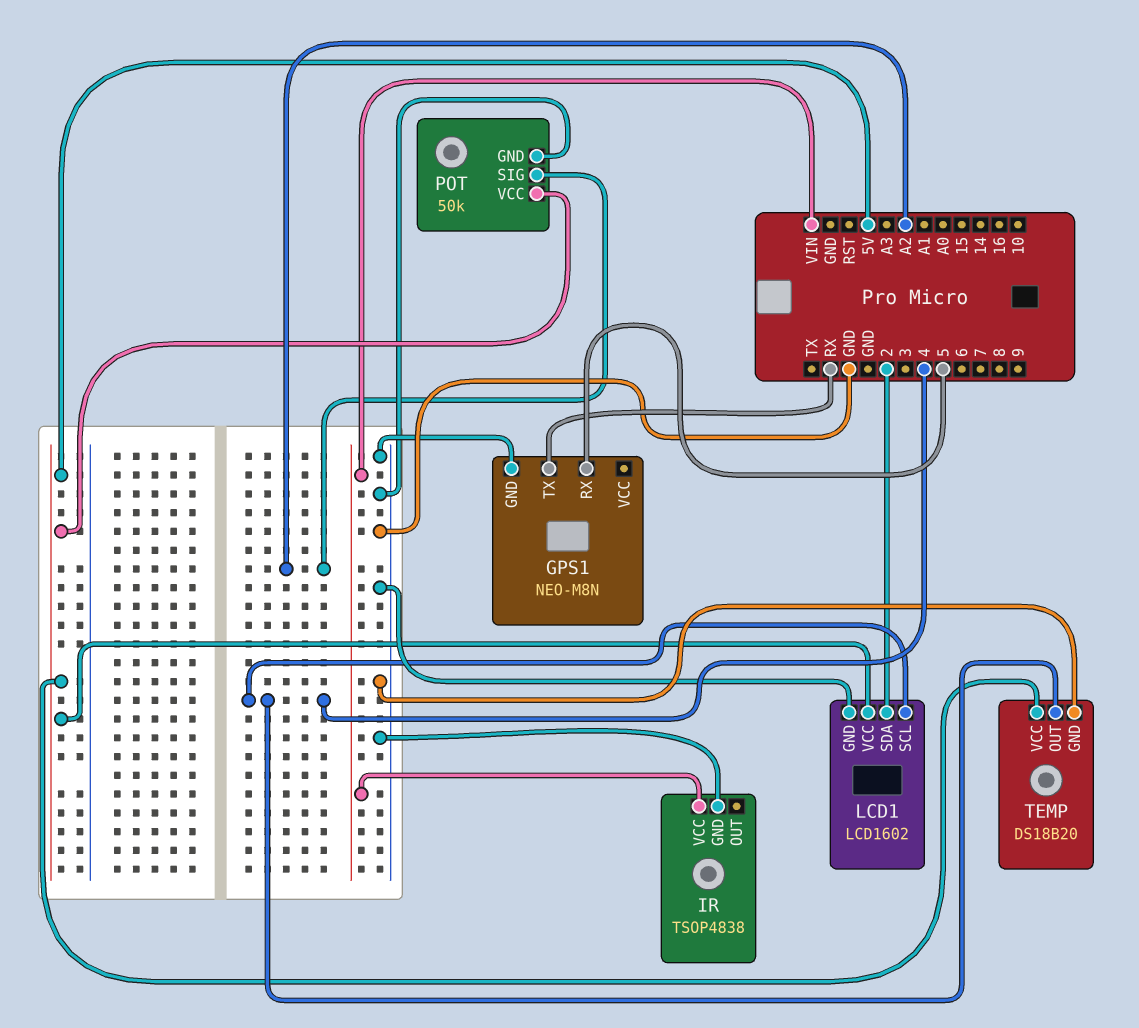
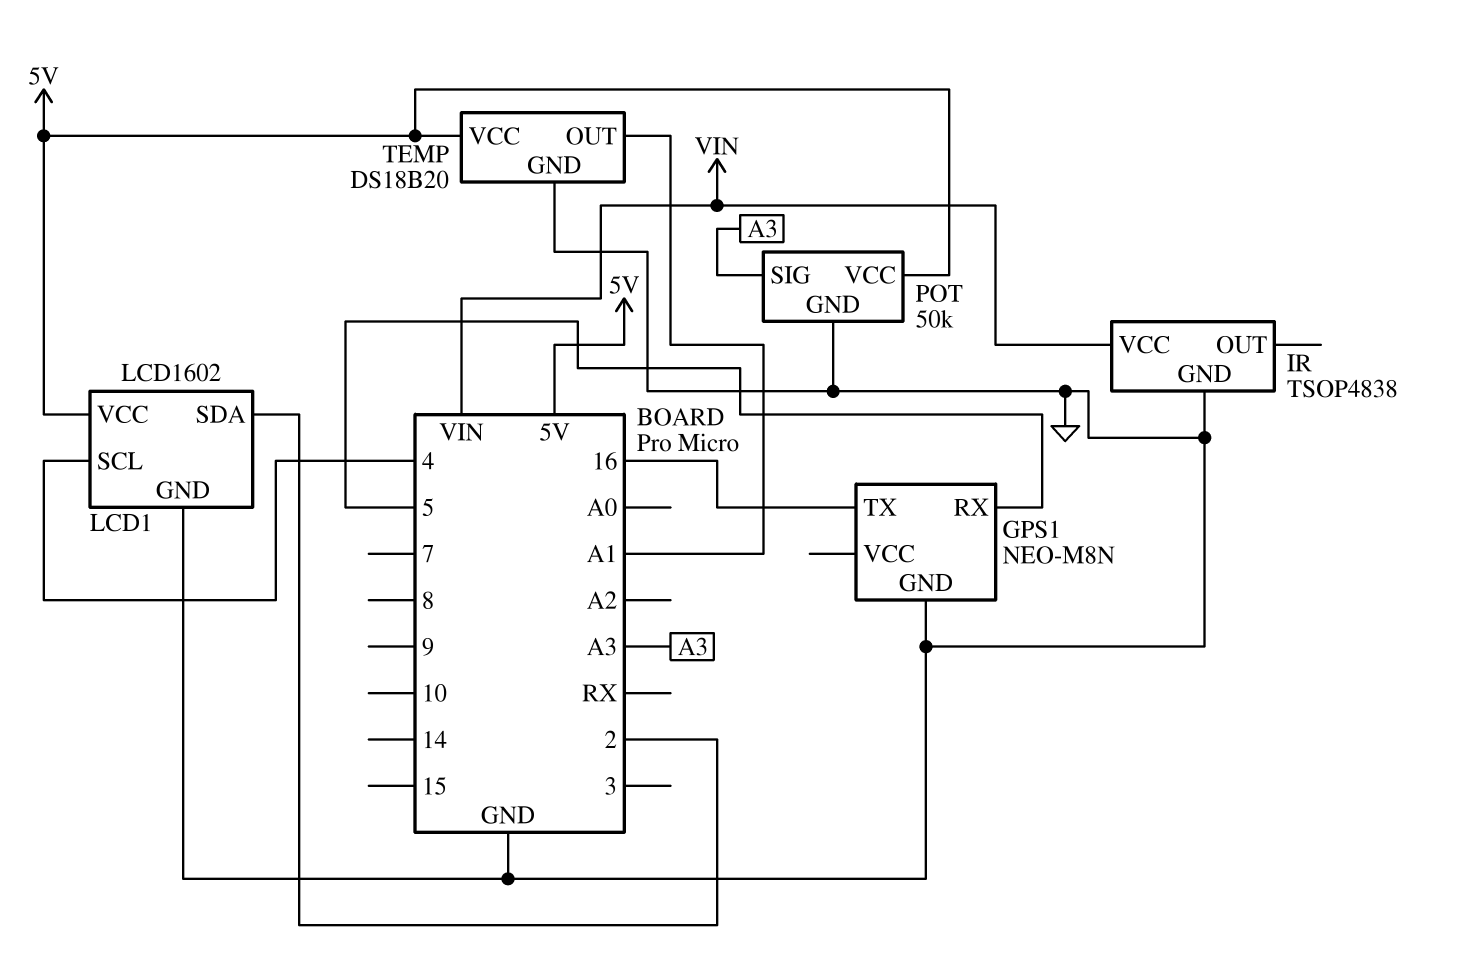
GPS1 pin TX: RX -> 16
POT pin SIG: A2 -> A3
TEMP pin OUT: 4 -> A1

